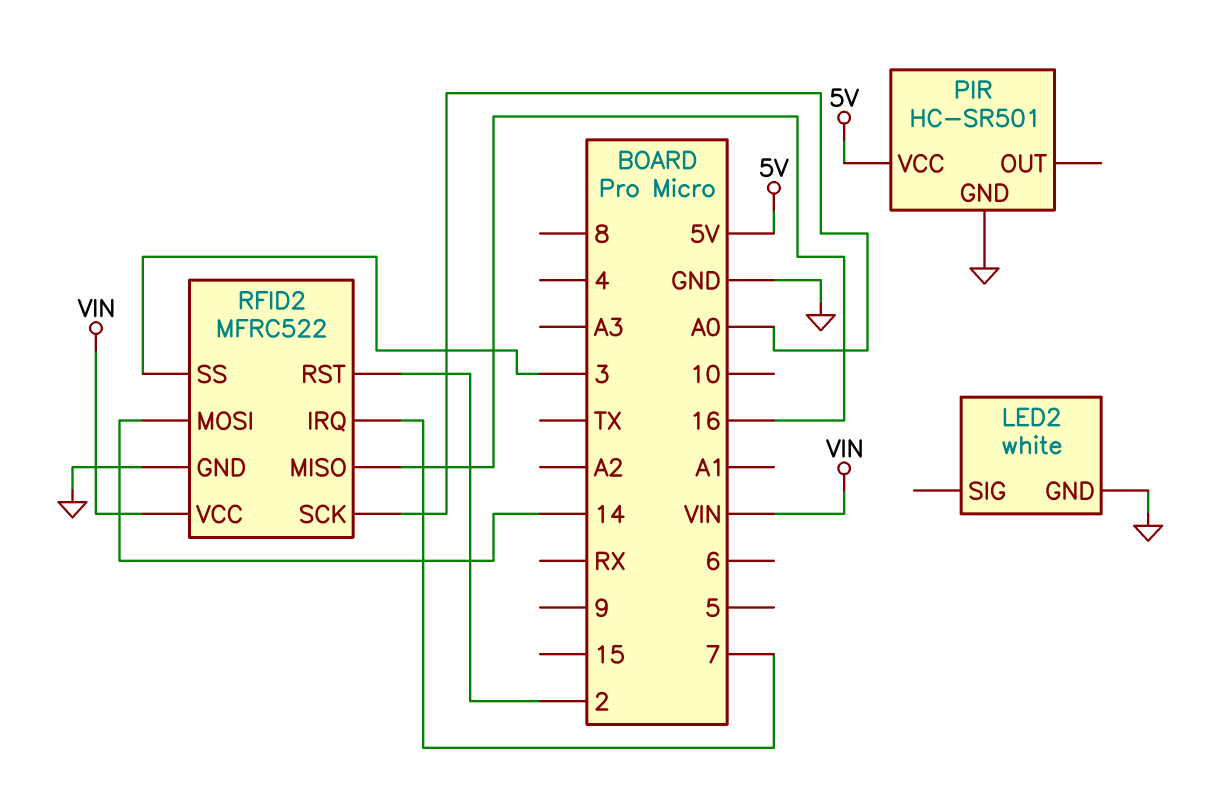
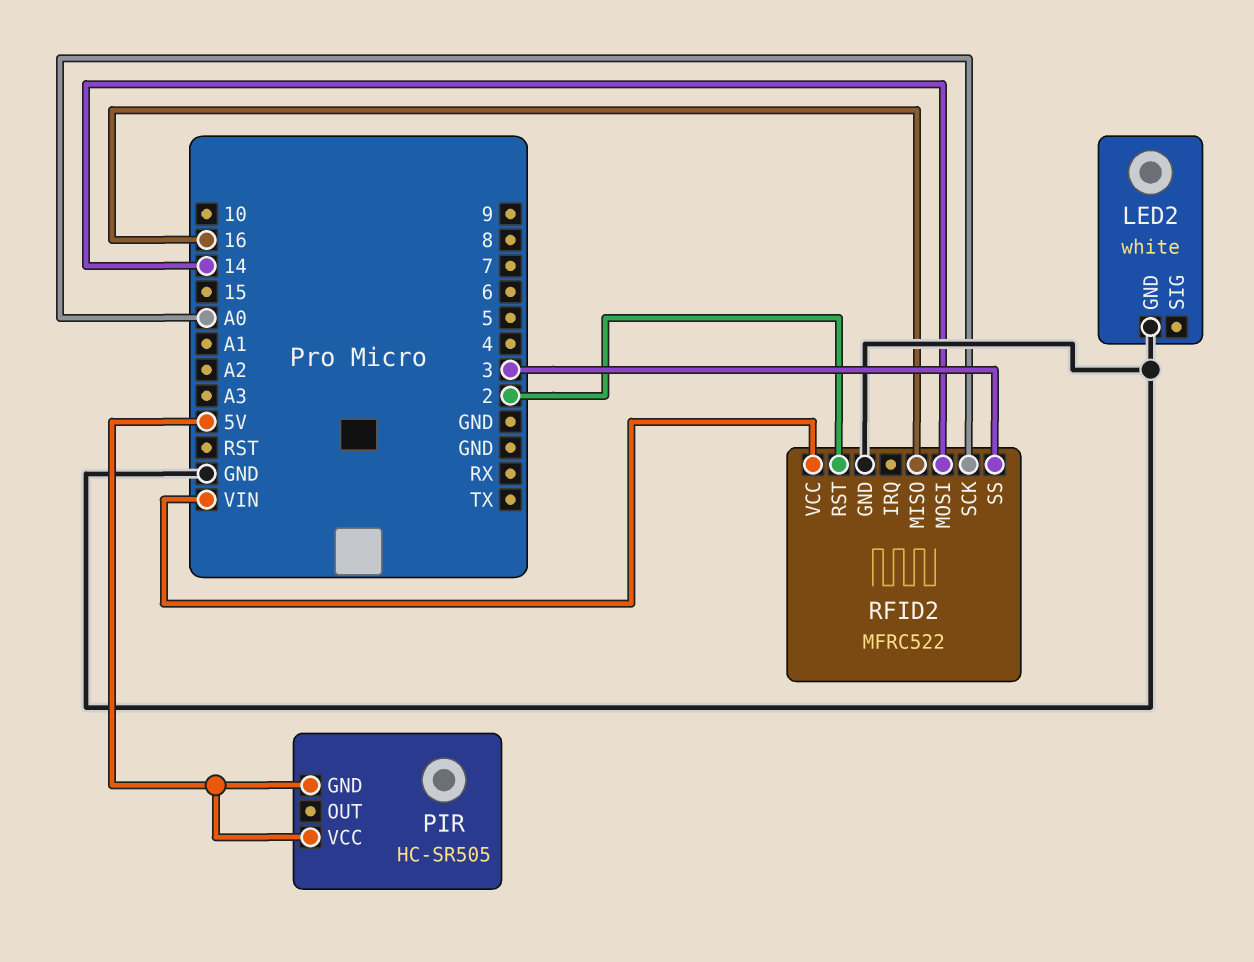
PIR: HC-SR501 -> HC-SR505
PIR pin GND: GND -> 5V
RFID2 pin IRQ: 7 -> none

